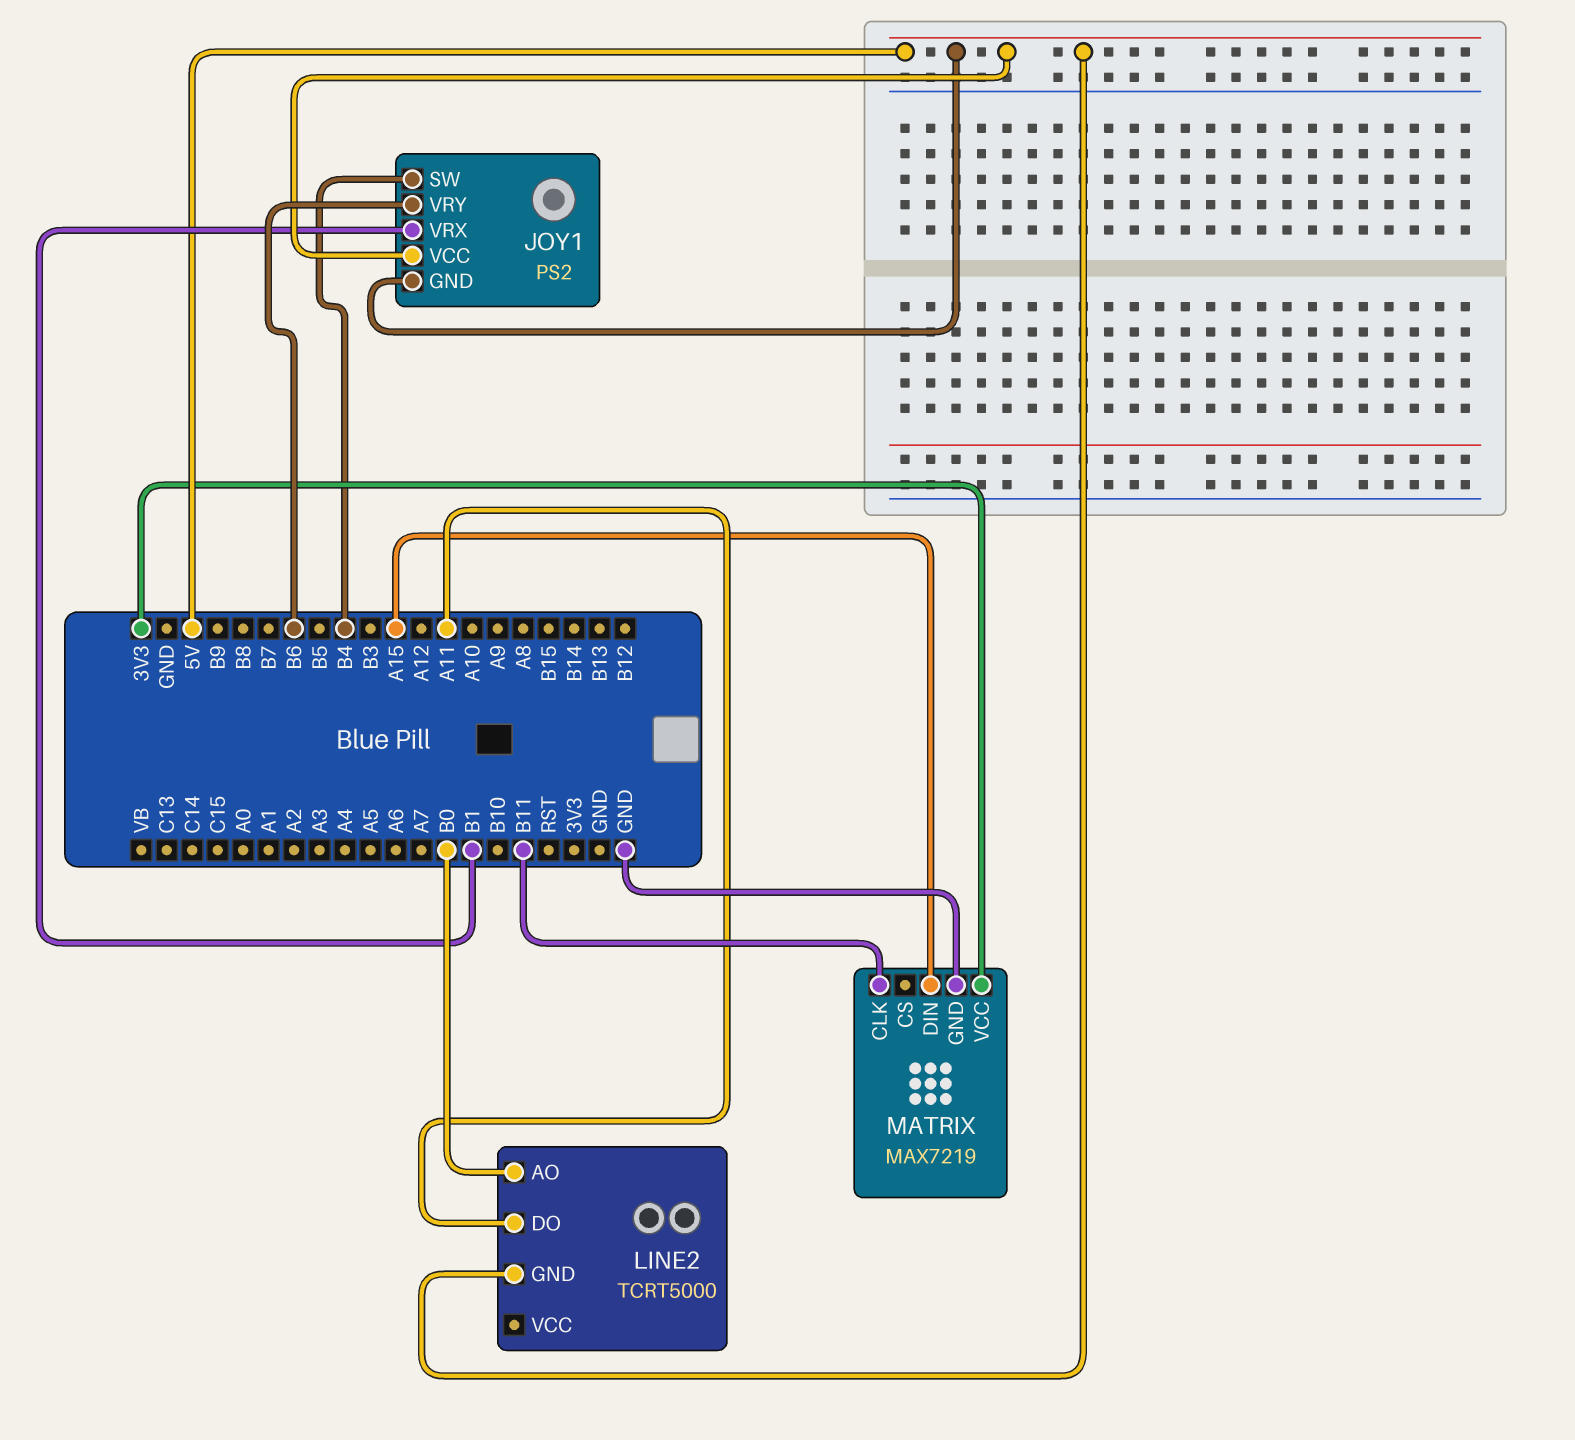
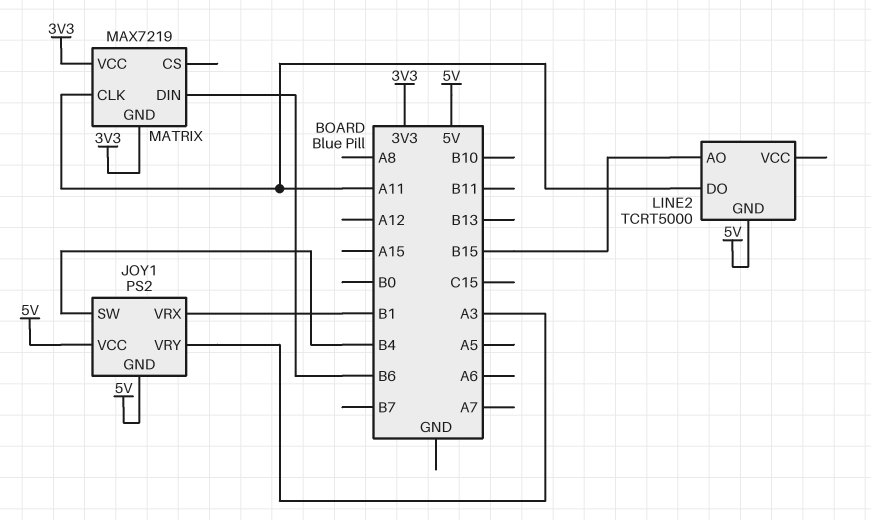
JOY1 pin VRY: B6 -> A3
LINE2 pin AO: B0 -> B15
MATRIX pin CLK: B11 -> A11
MATRIX pin DIN: A15 -> B6
MATRIX pin GND: GND -> 3V3

